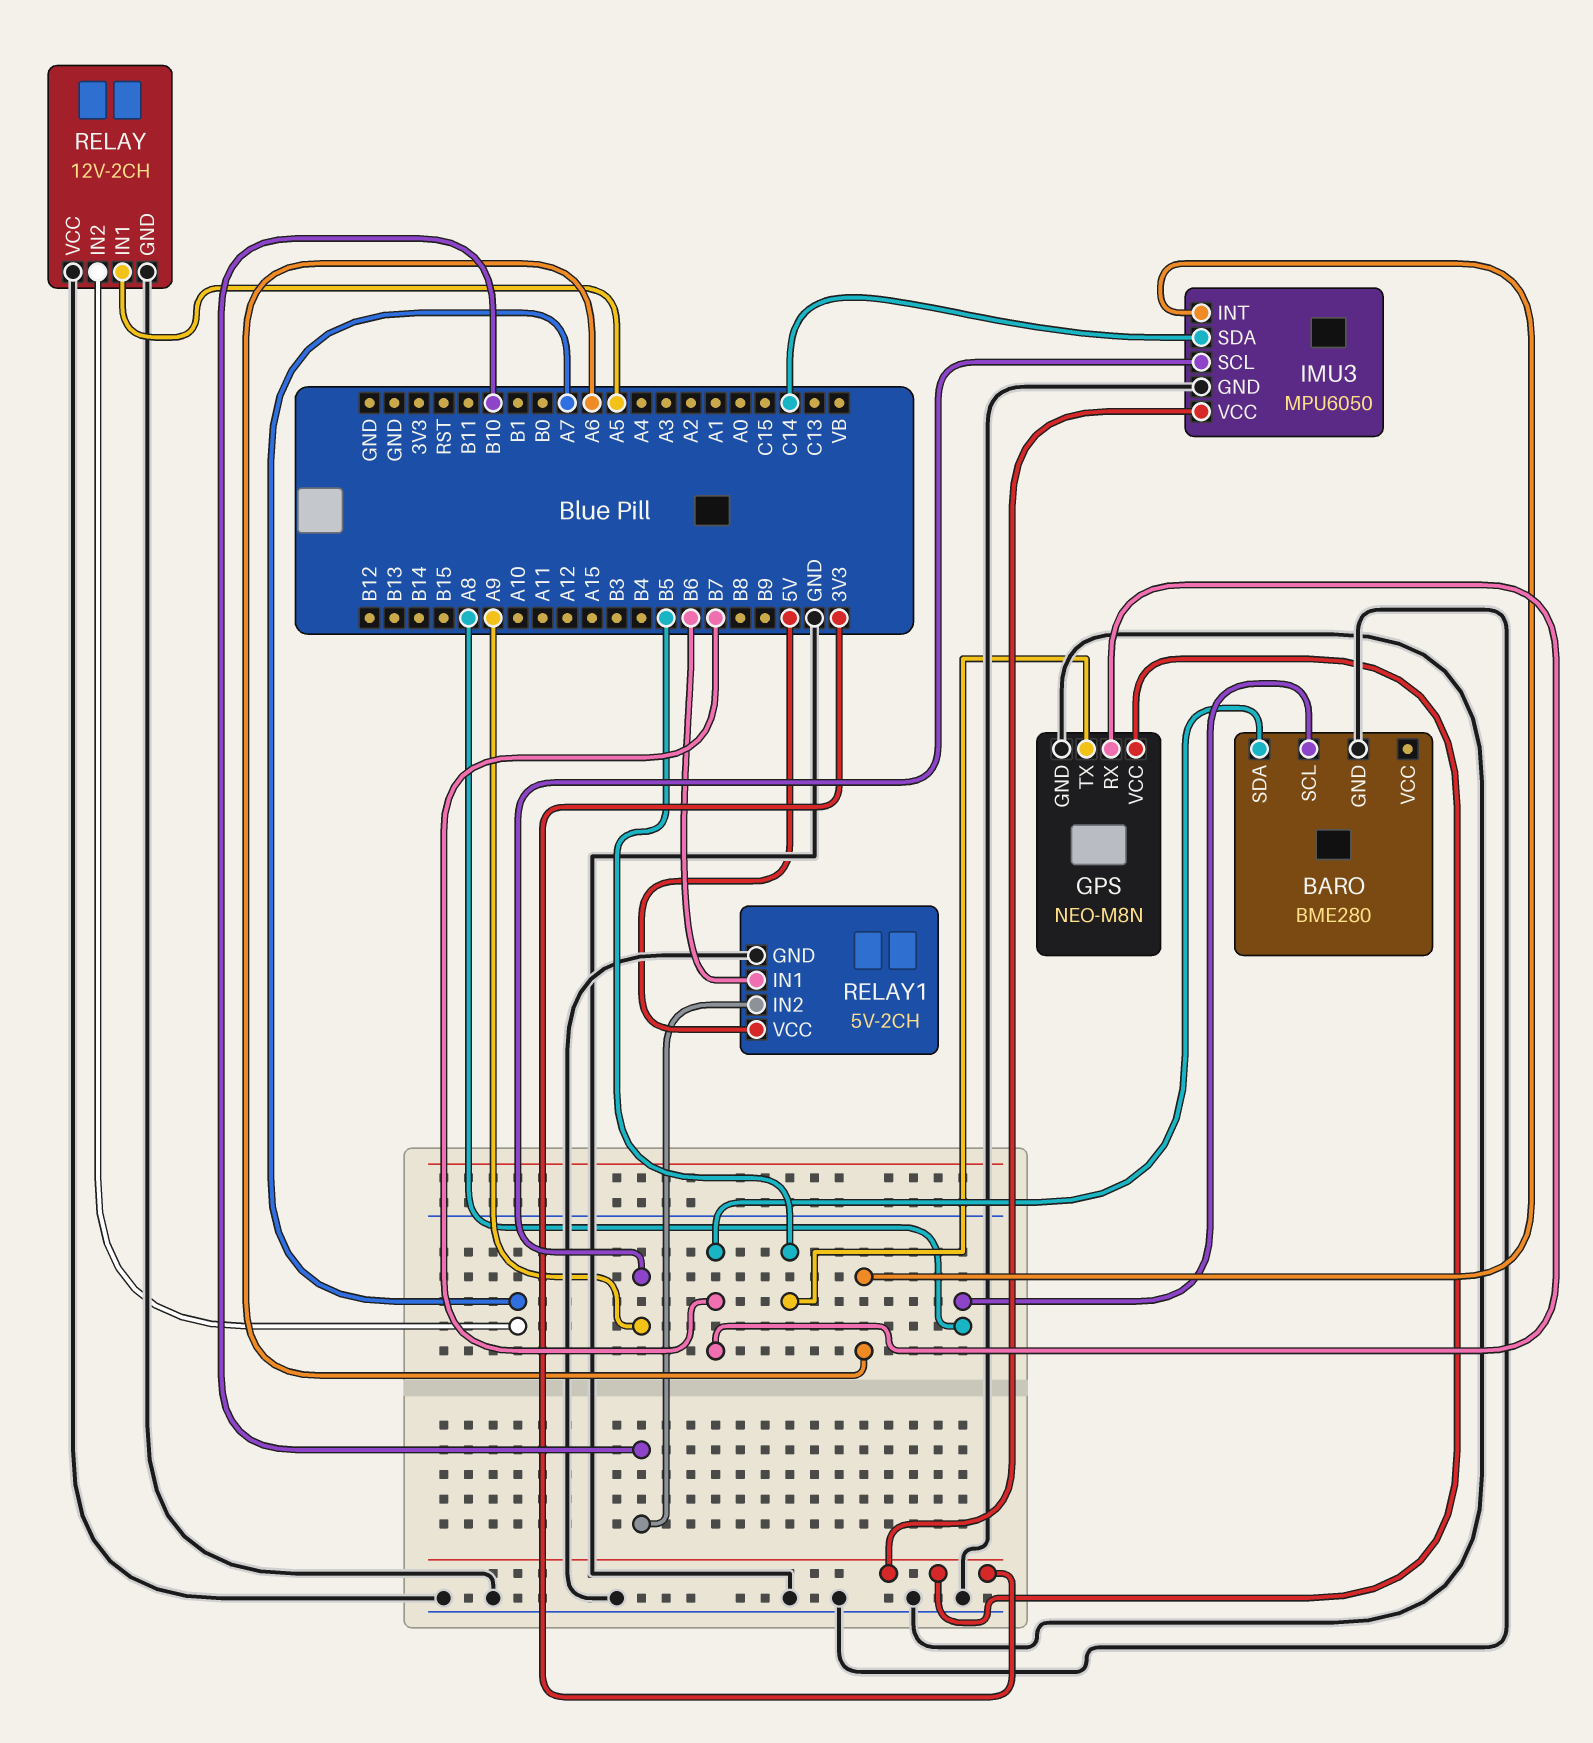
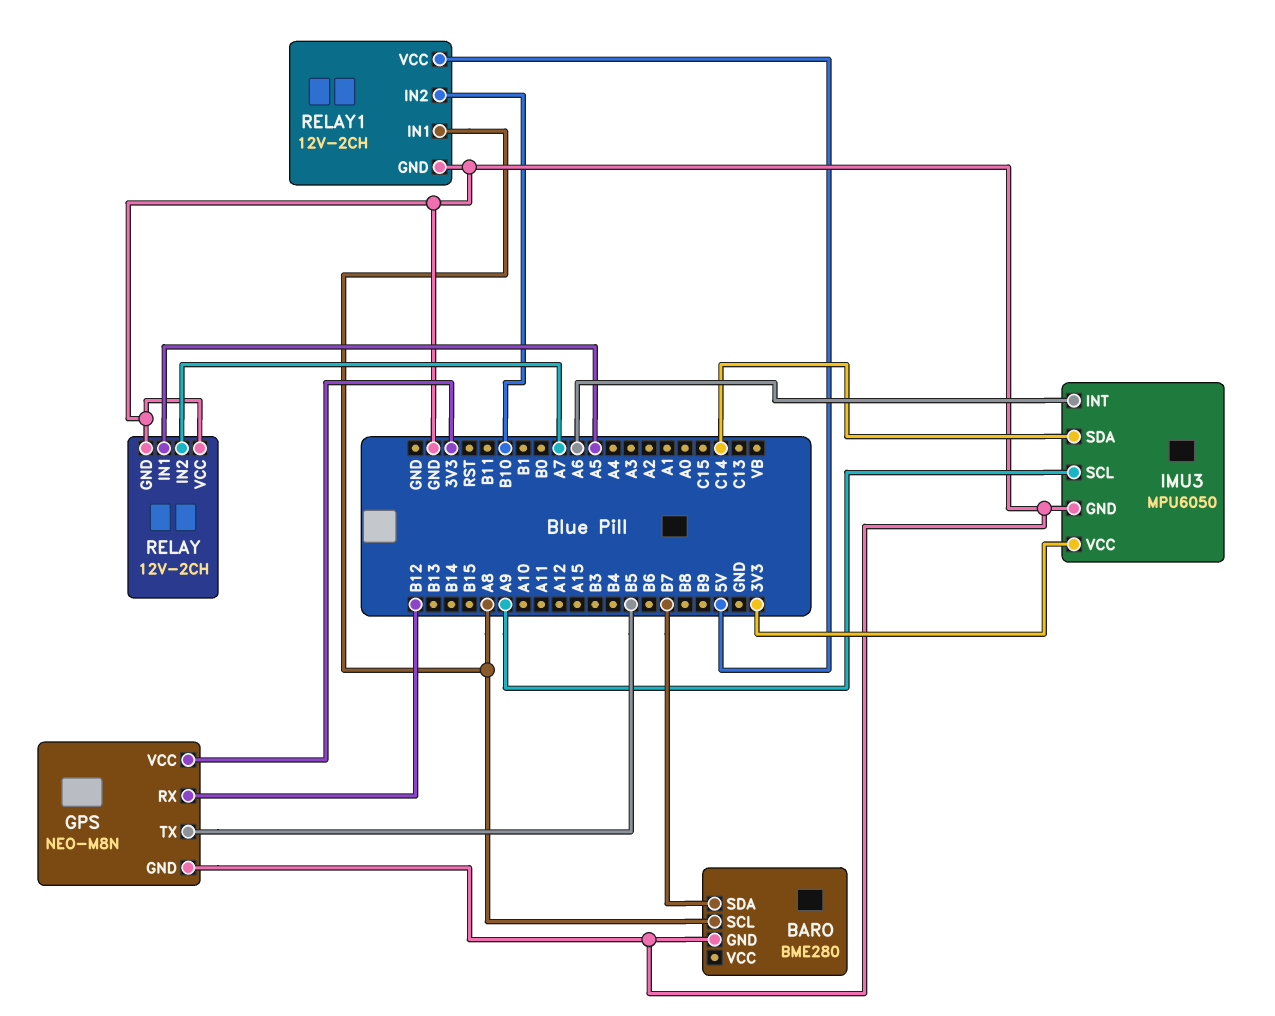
GPS pin RX: B7 -> B12
RELAY1: 5V-2CH -> 12V-2CH
RELAY1 pin IN1: B6 -> A8

